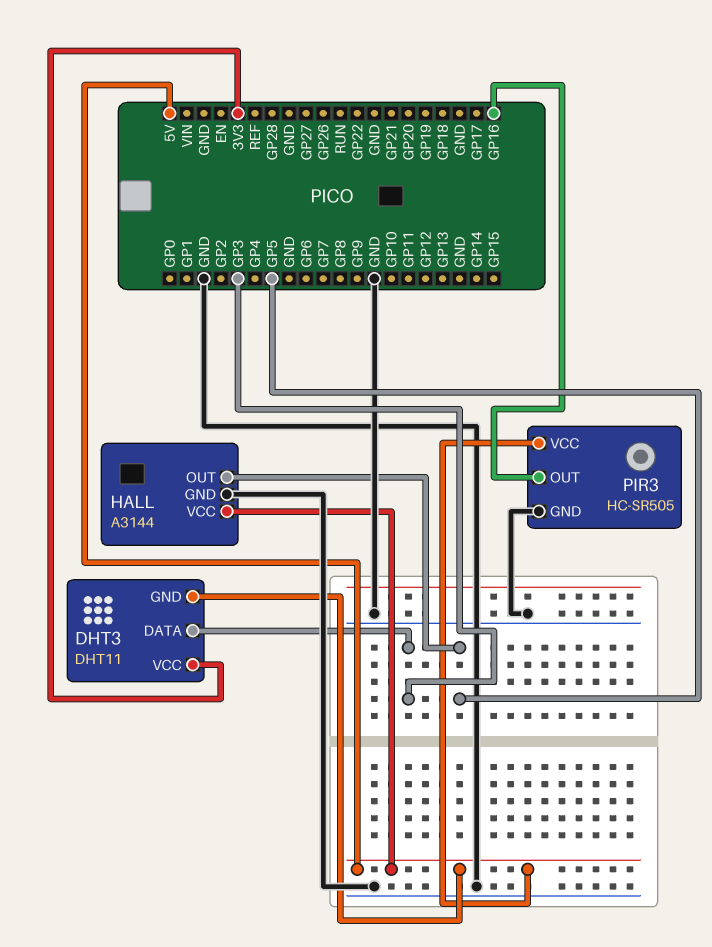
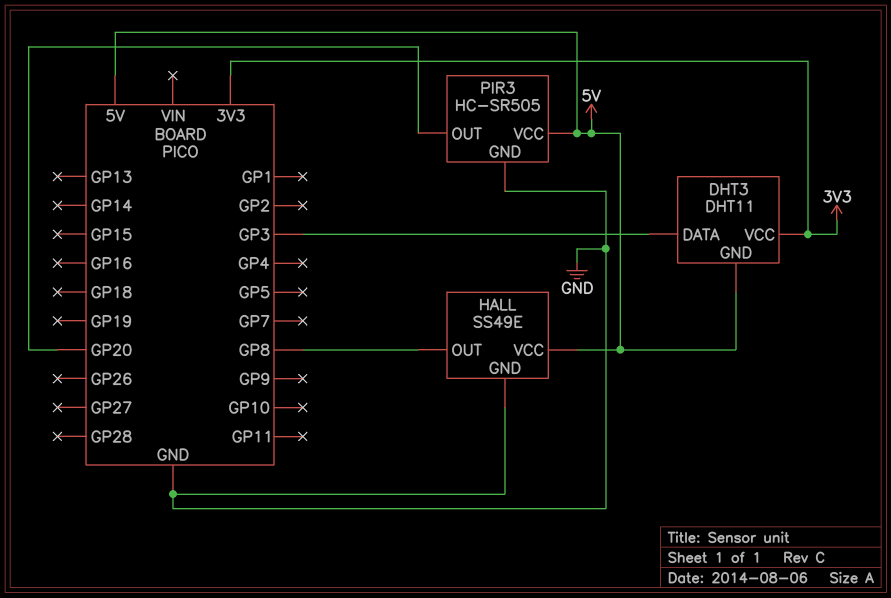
HALL: A3144 -> SS49E
HALL pin OUT: GP5 -> GP8
PIR3 pin OUT: GP16 -> GP20

